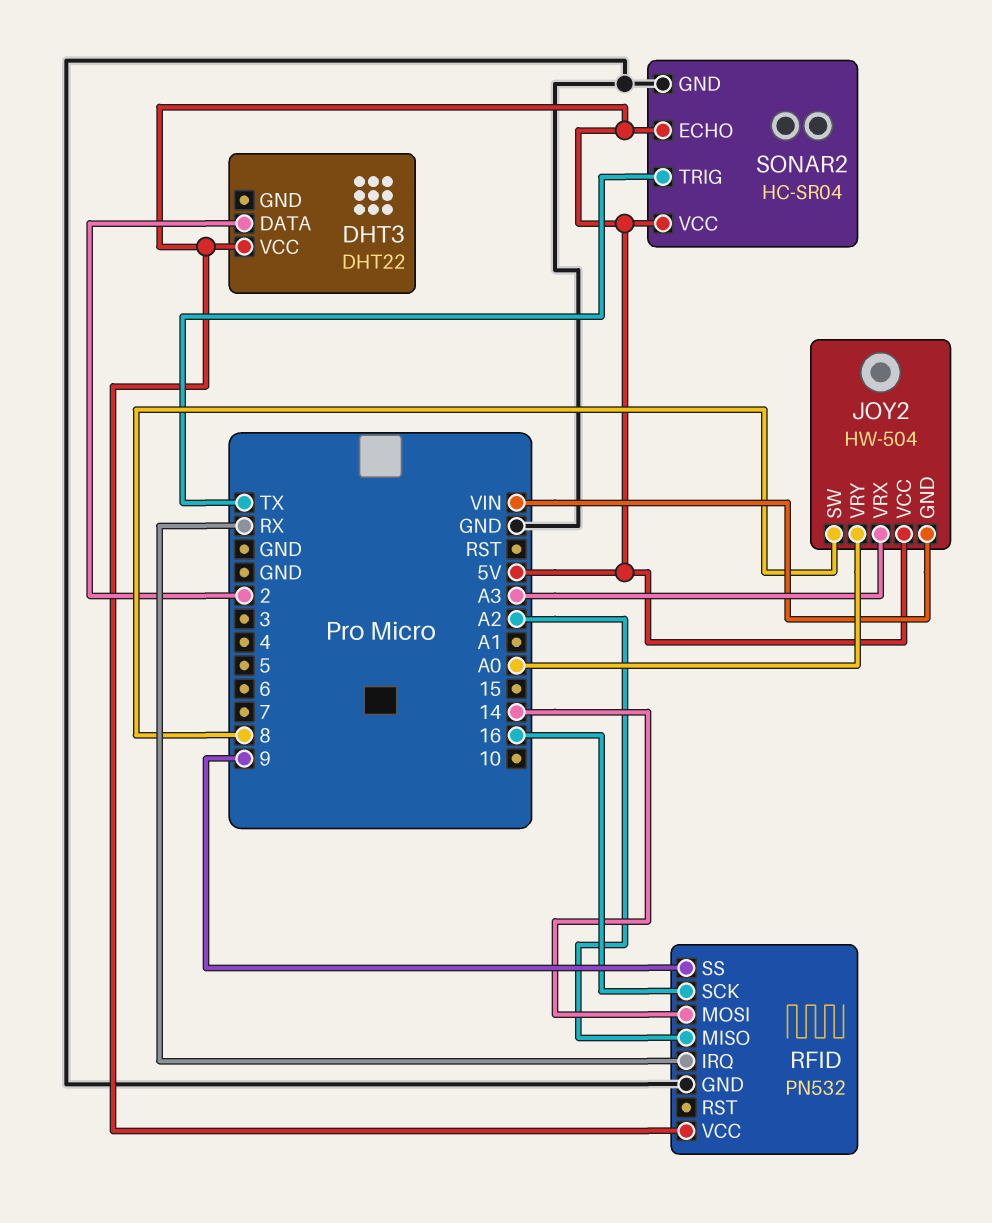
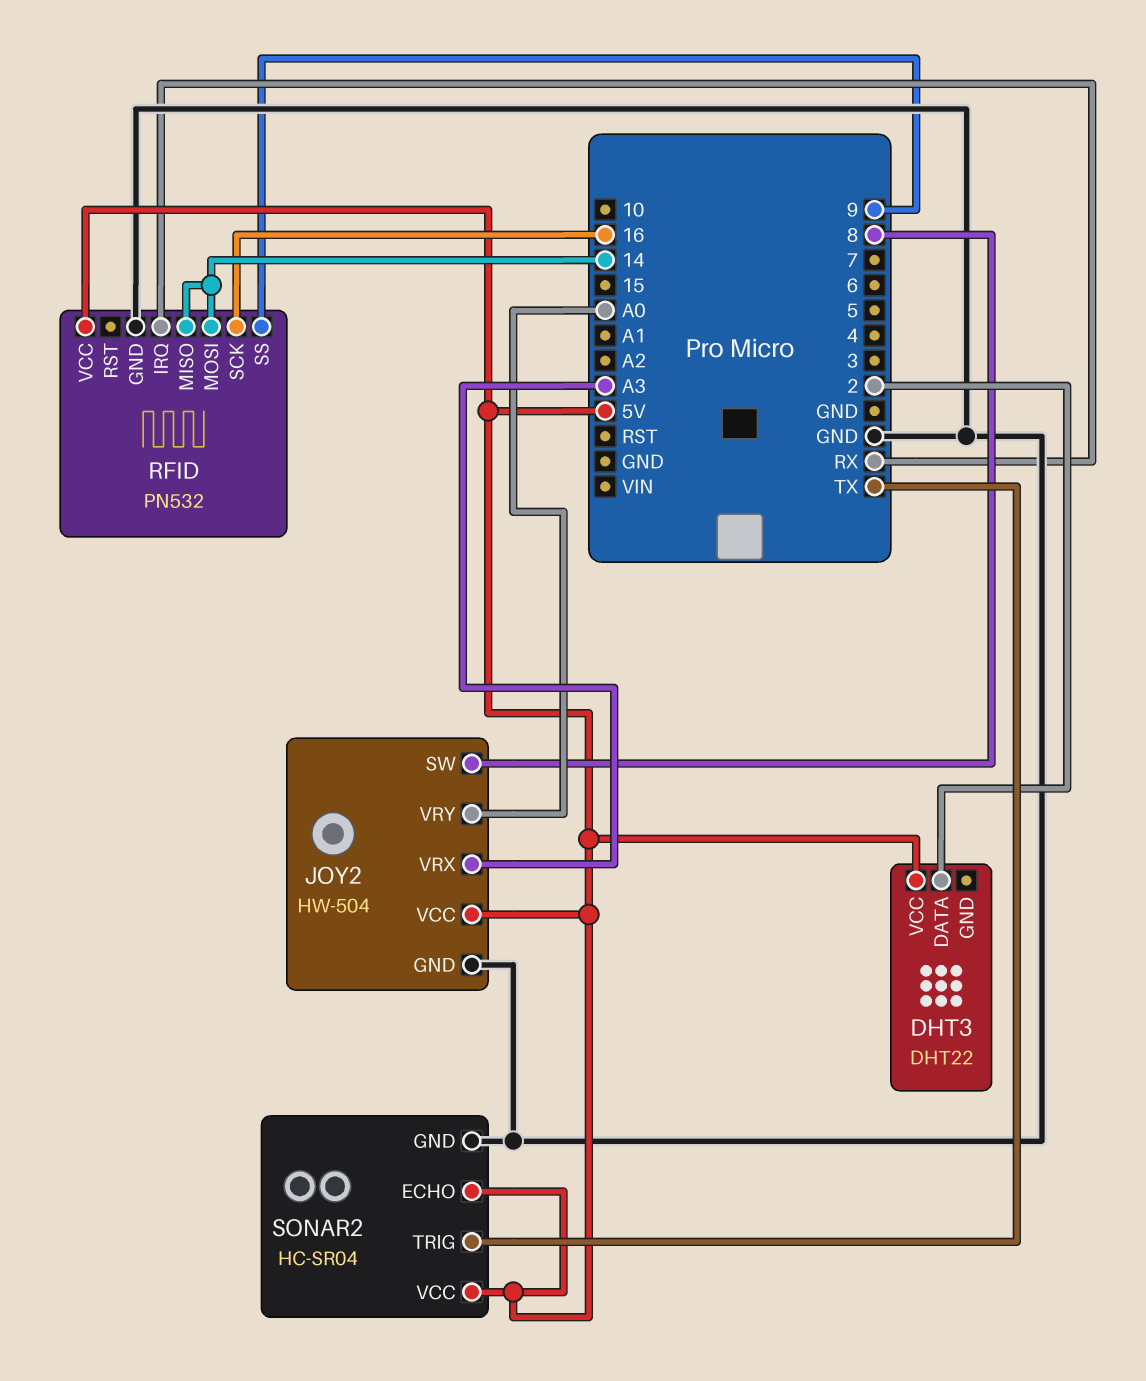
JOY2 pin GND: VIN -> GND
RFID pin MISO: A2 -> 14

